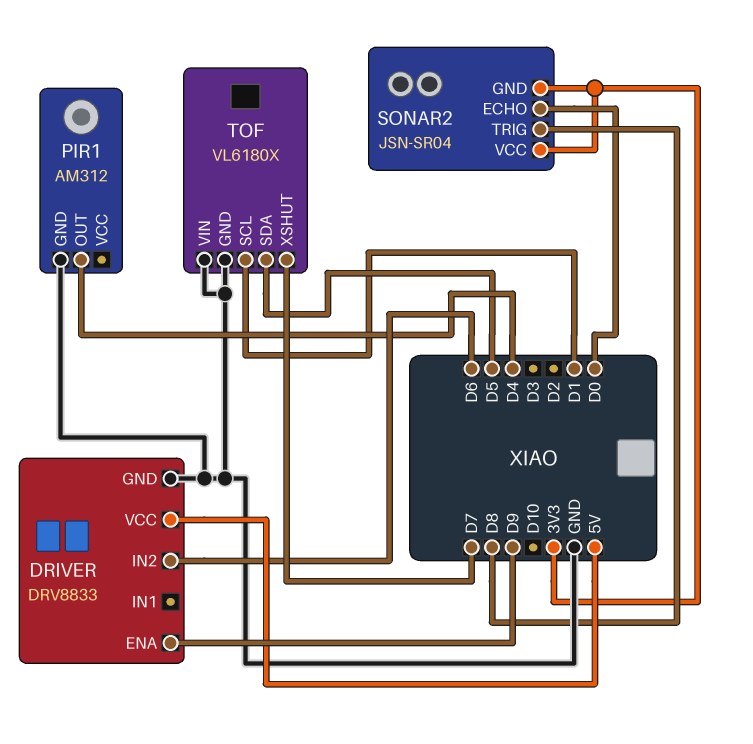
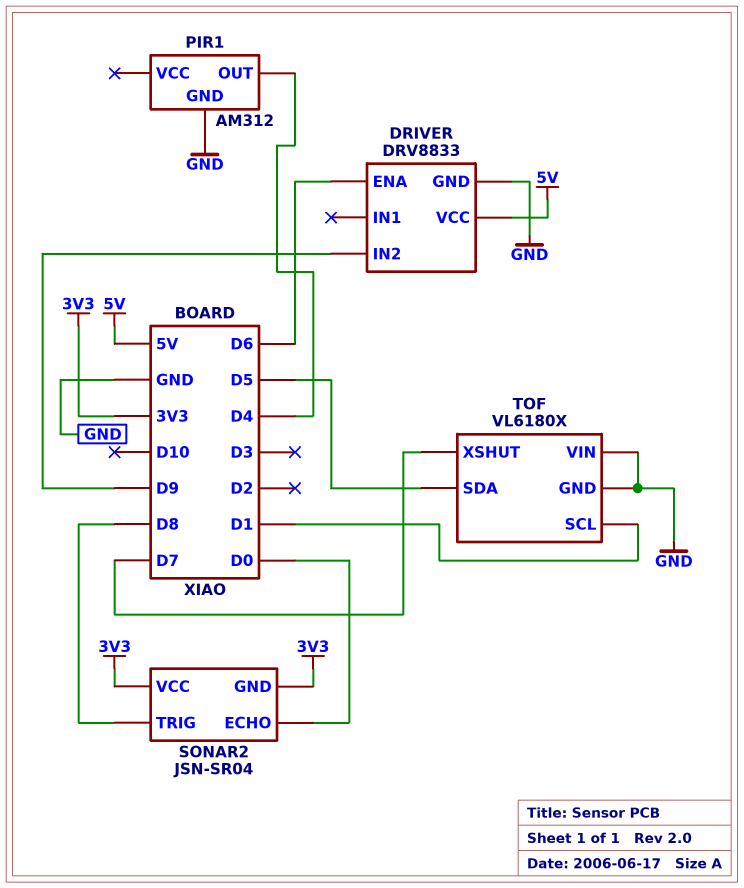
DRIVER pin ENA: D9 -> D6
DRIVER pin IN2: D6 -> D9

